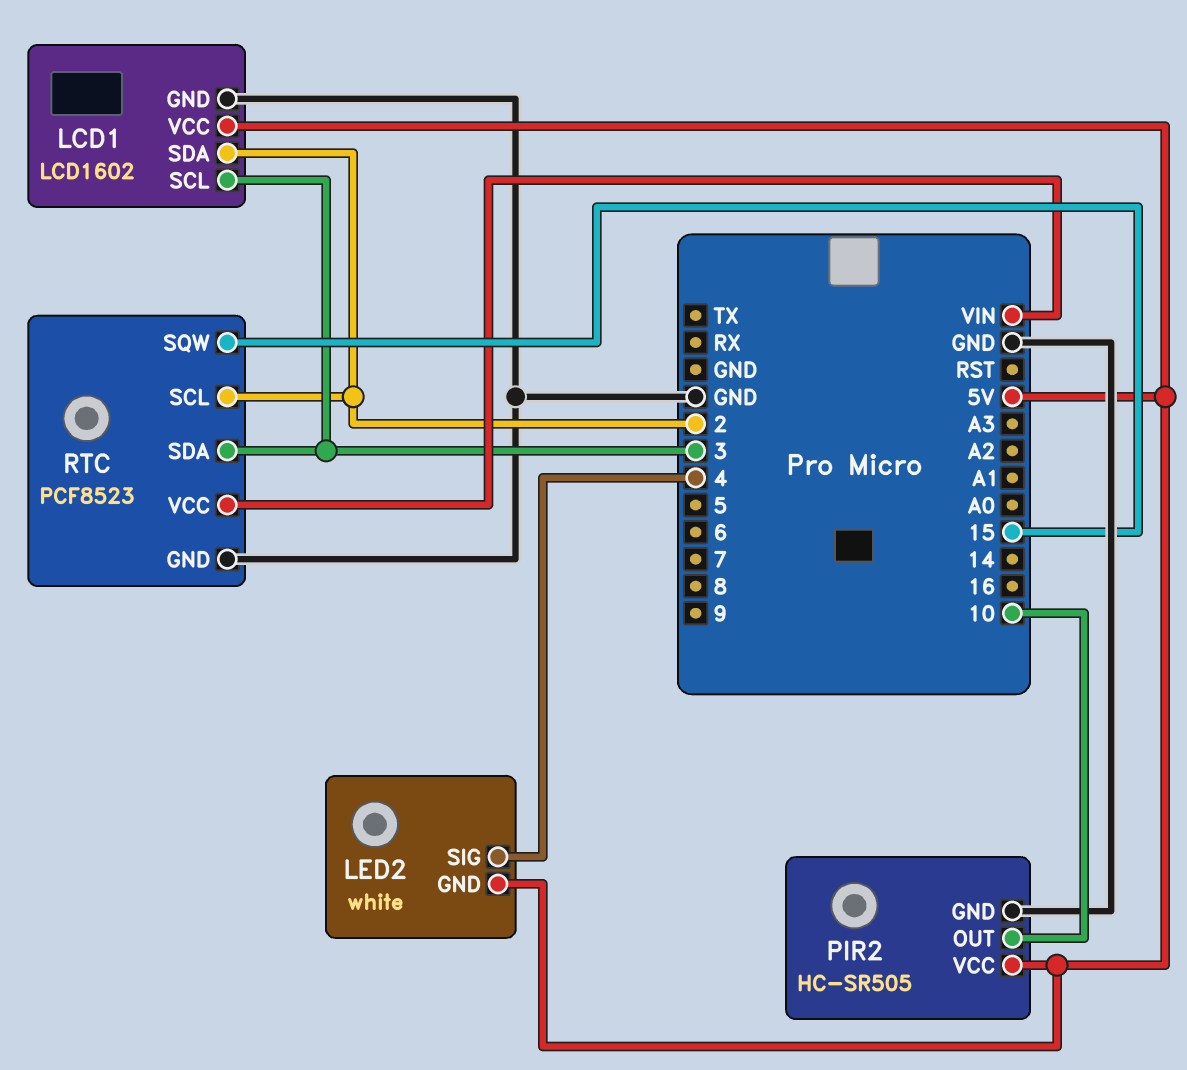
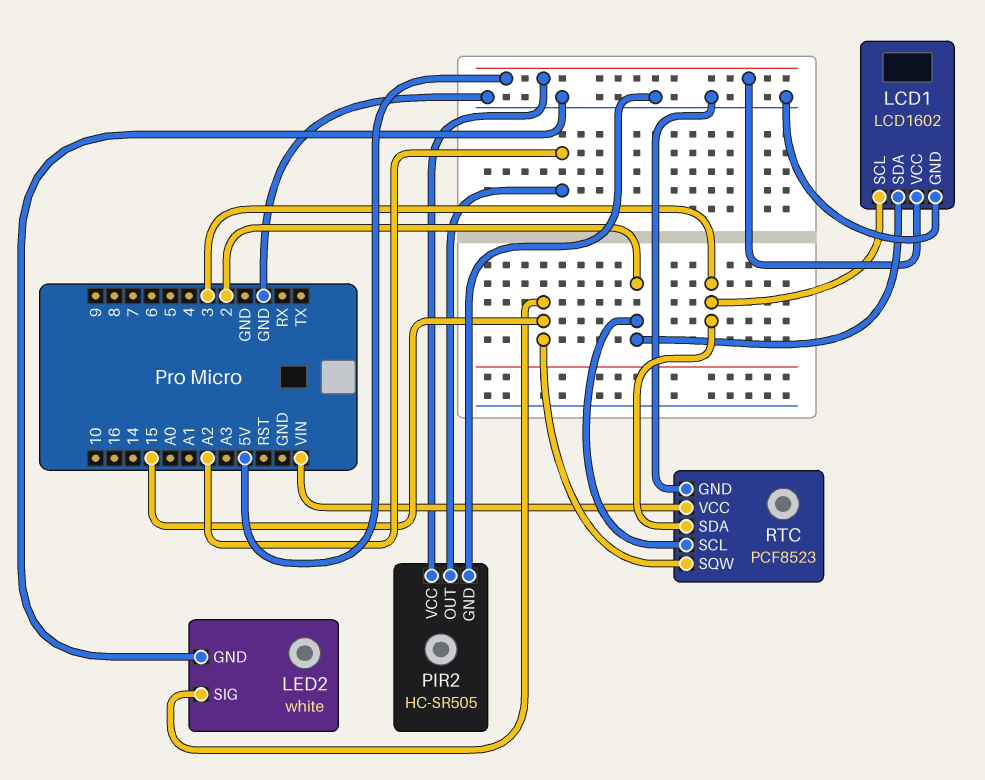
LED2 pin GND: 5V -> GND
LED2 pin SIG: 4 -> 15
PIR2 pin OUT: 10 -> A2

